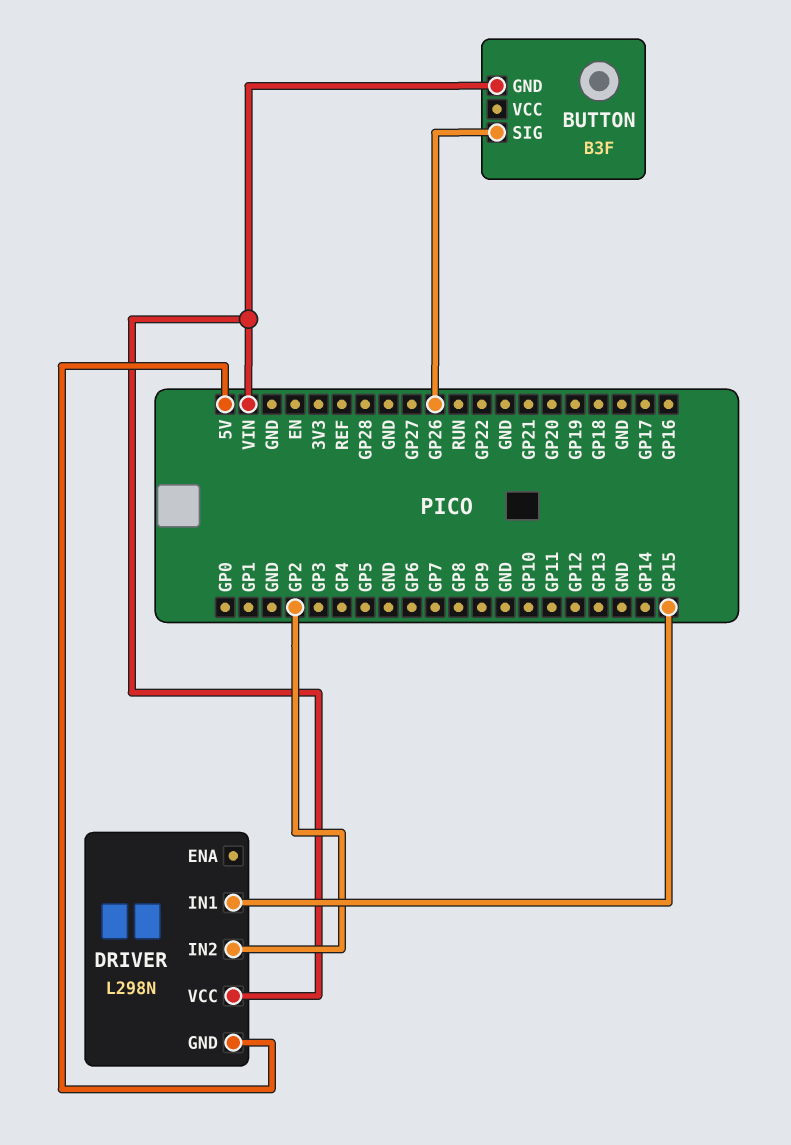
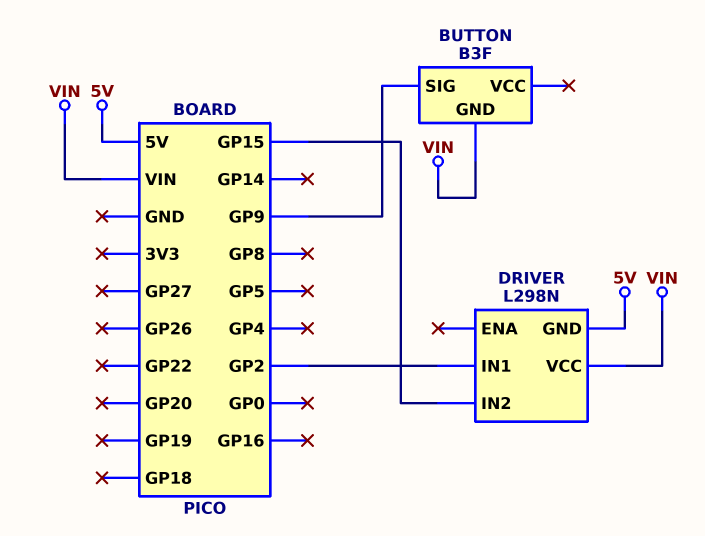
BUTTON pin SIG: GP26 -> GP9
DRIVER pin IN1: GP15 -> GP2
DRIVER pin IN2: GP2 -> GP15

